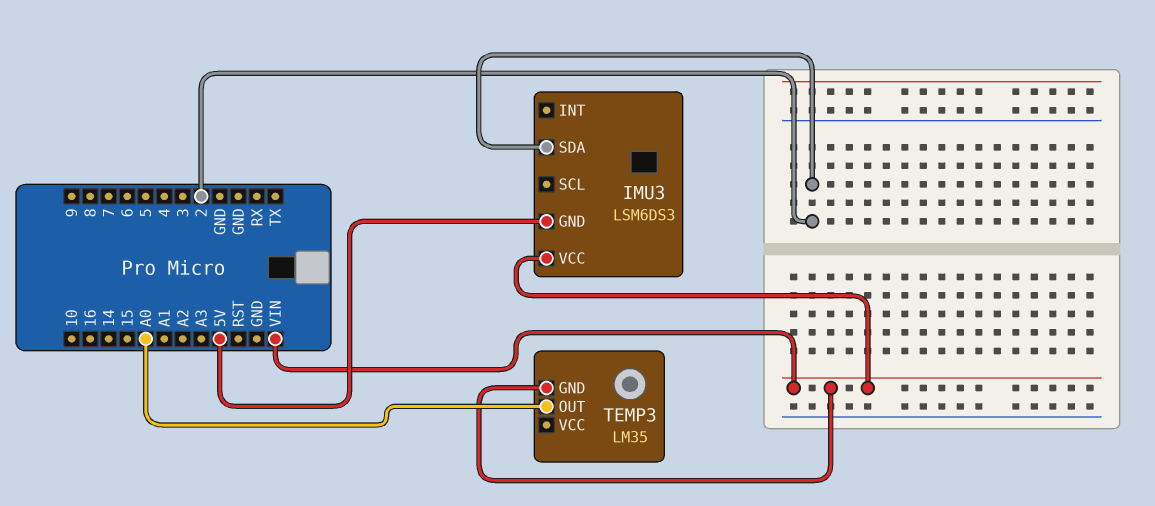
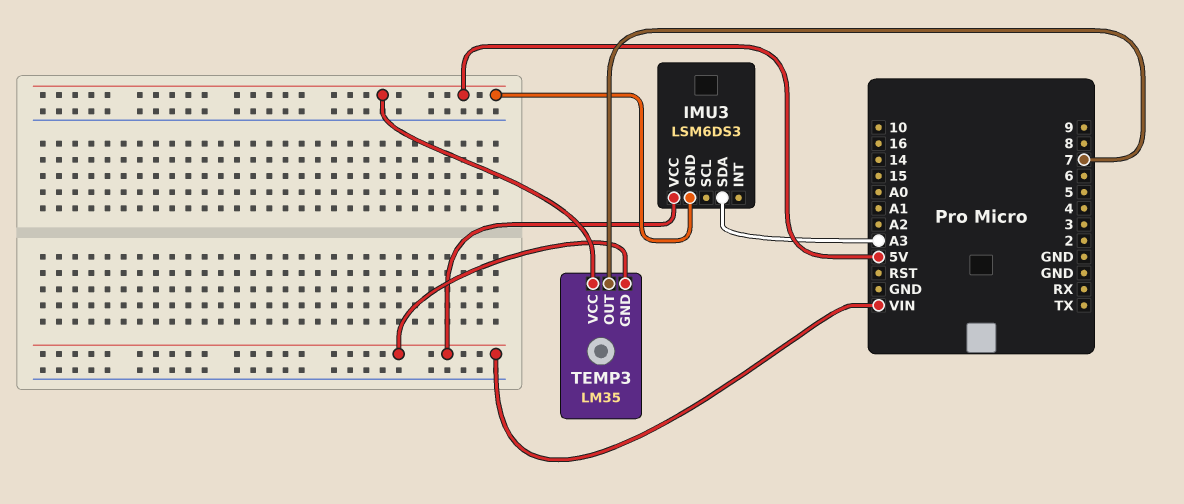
IMU3 pin SDA: 2 -> A3
TEMP3 pin OUT: A0 -> 7
TEMP3 pin VCC: none -> 5V

